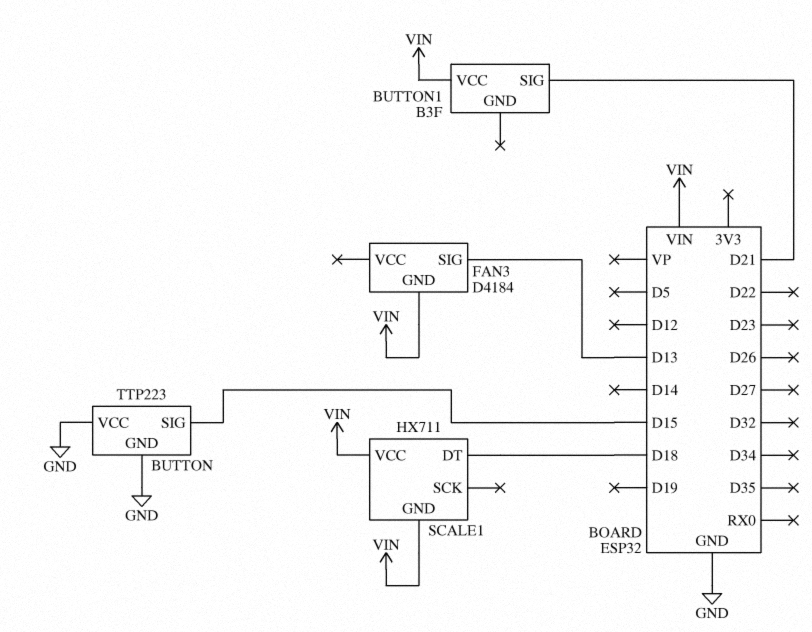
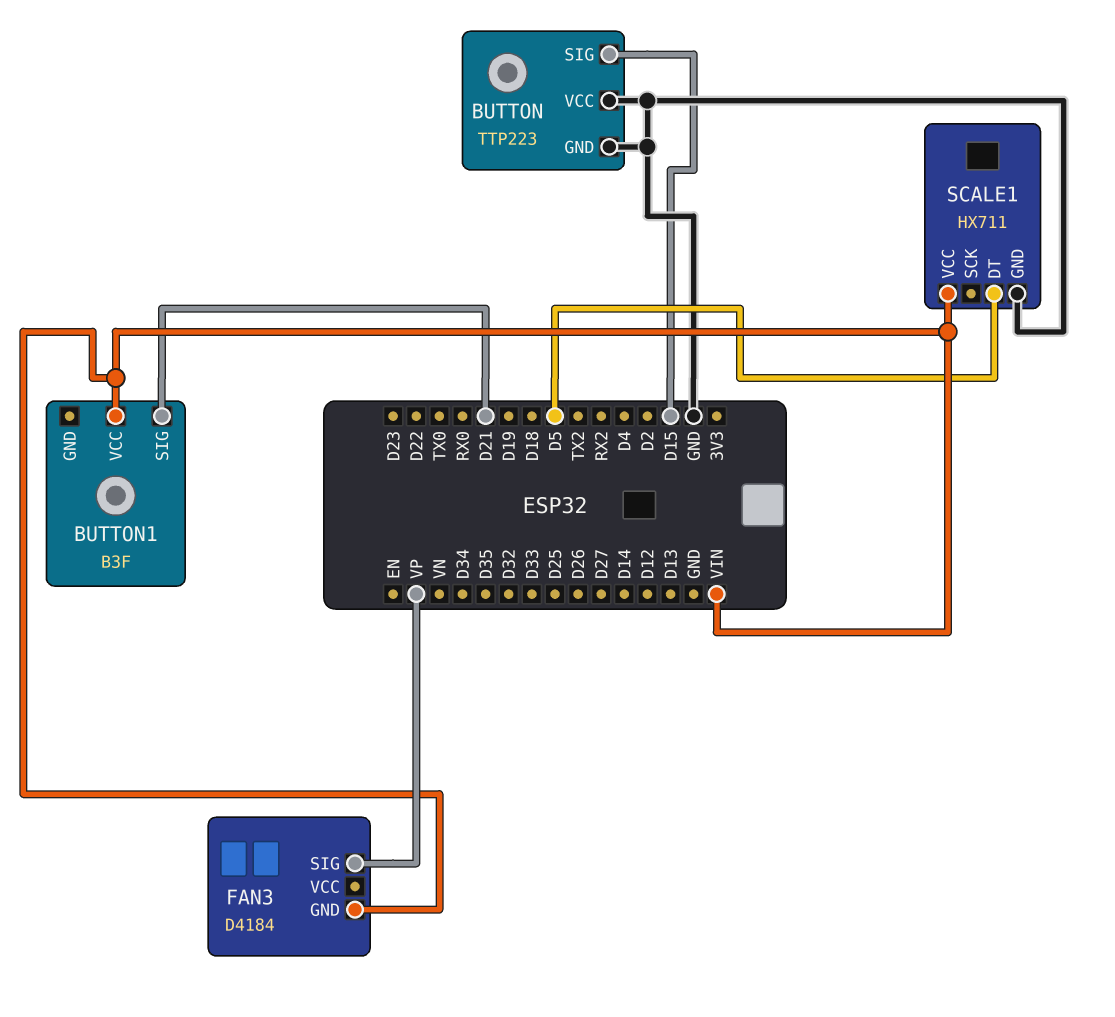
FAN3 pin SIG: D13 -> VP
SCALE1 pin DT: D18 -> D5
SCALE1 pin GND: VIN -> GND

